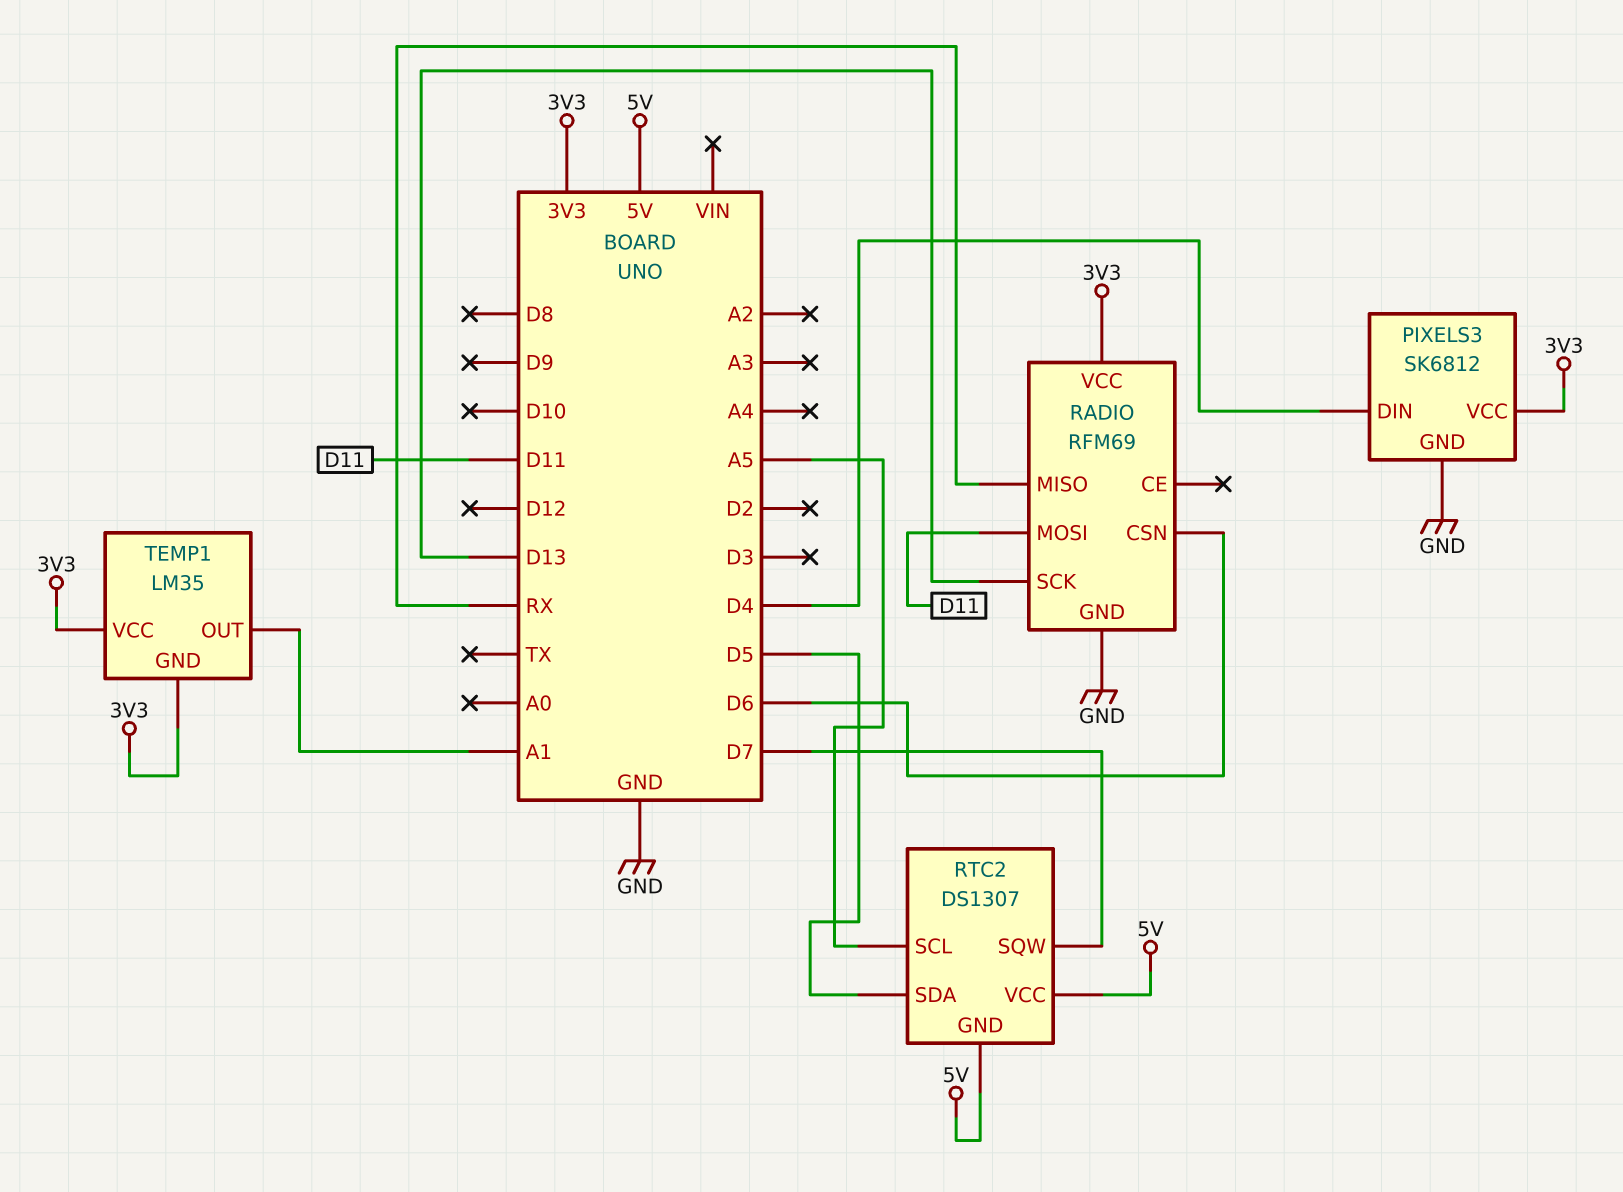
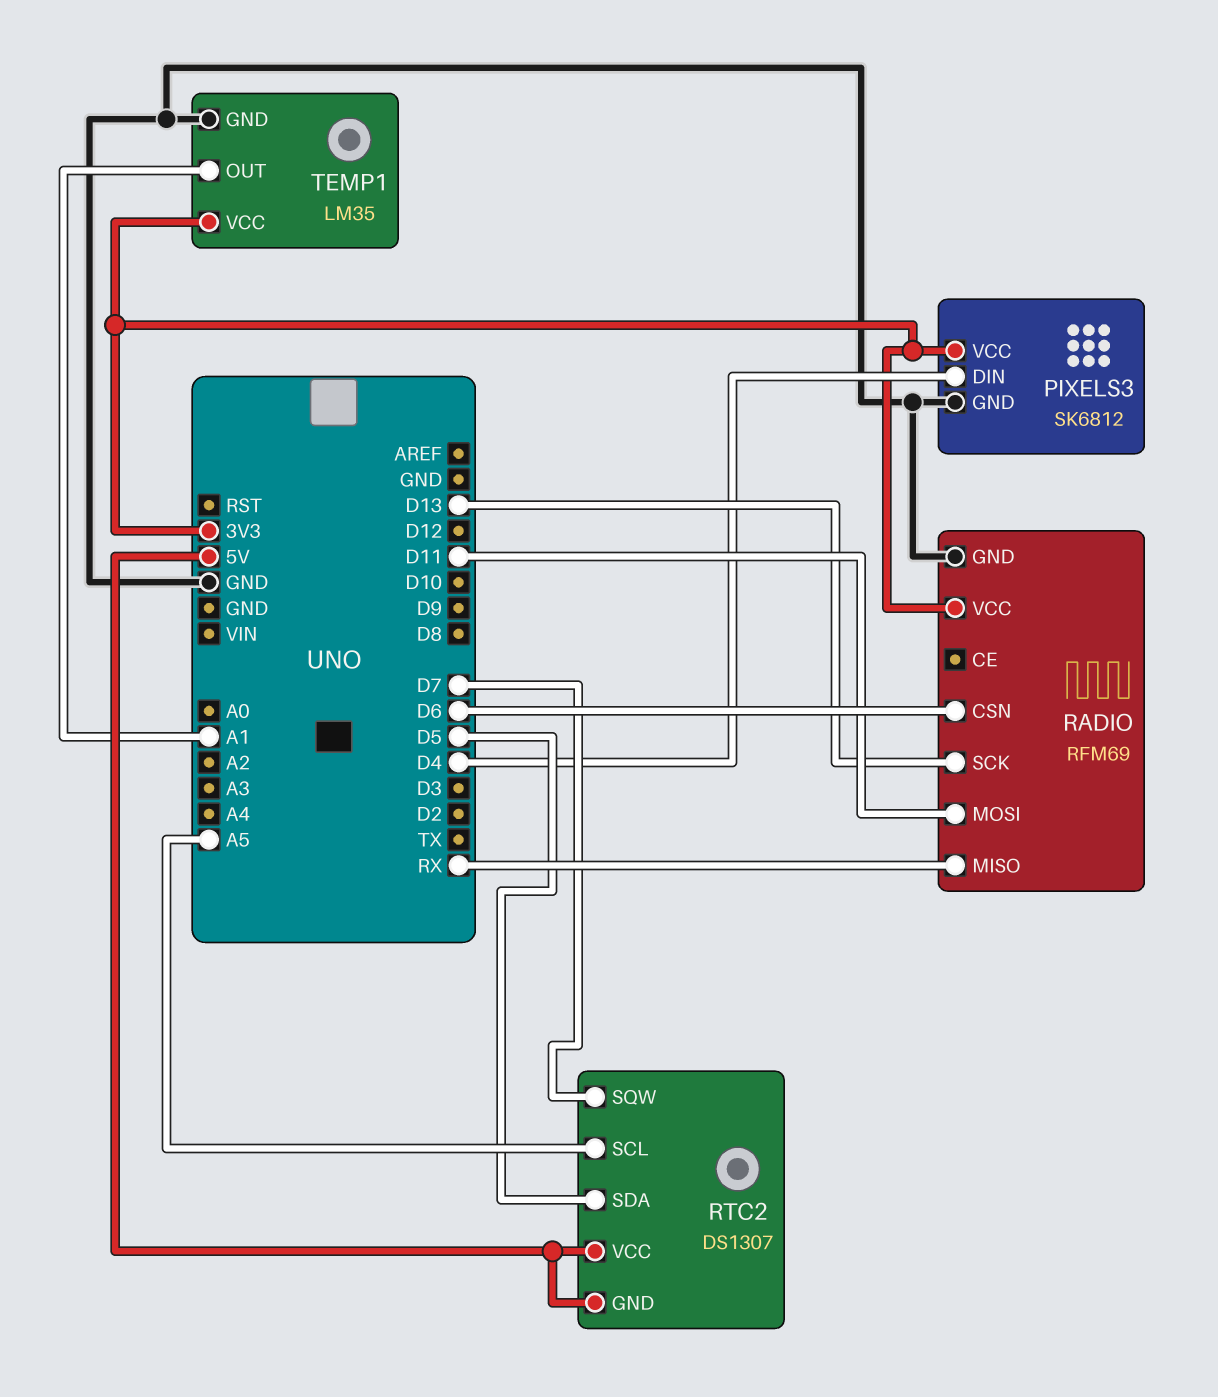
TEMP1 pin GND: 3V3 -> GND

